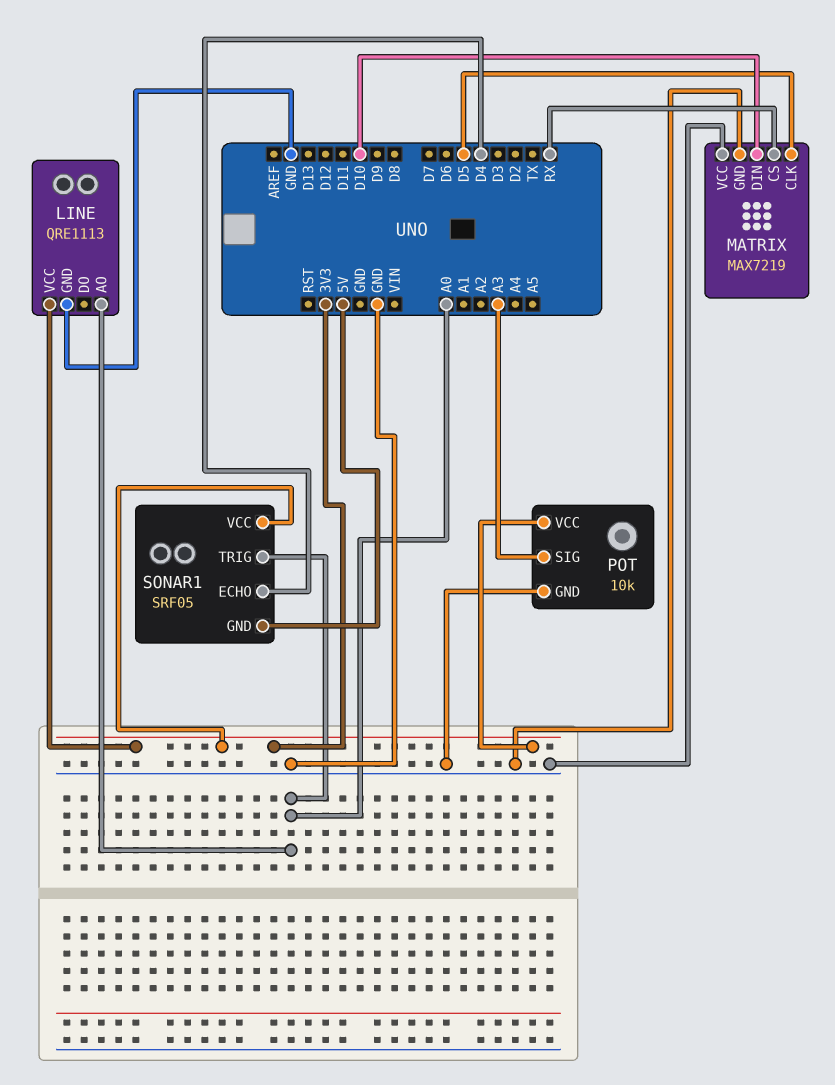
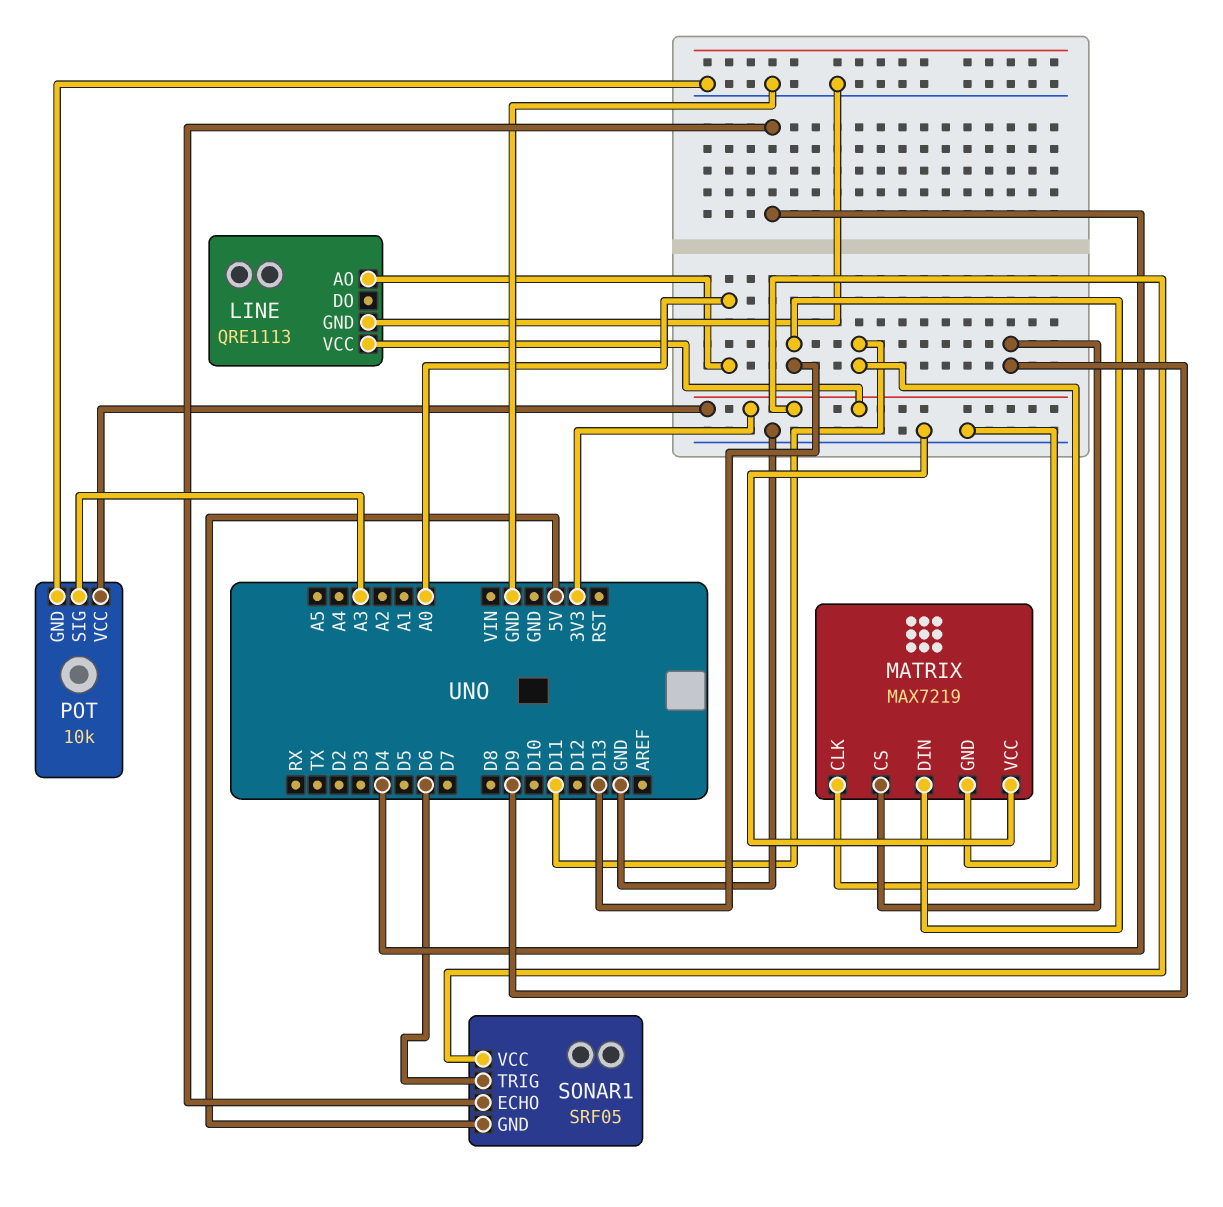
MATRIX pin CLK: D5 -> D11
MATRIX pin CS: RX -> D9
MATRIX pin DIN: D10 -> D13
SONAR1 pin TRIG: A0 -> D6

